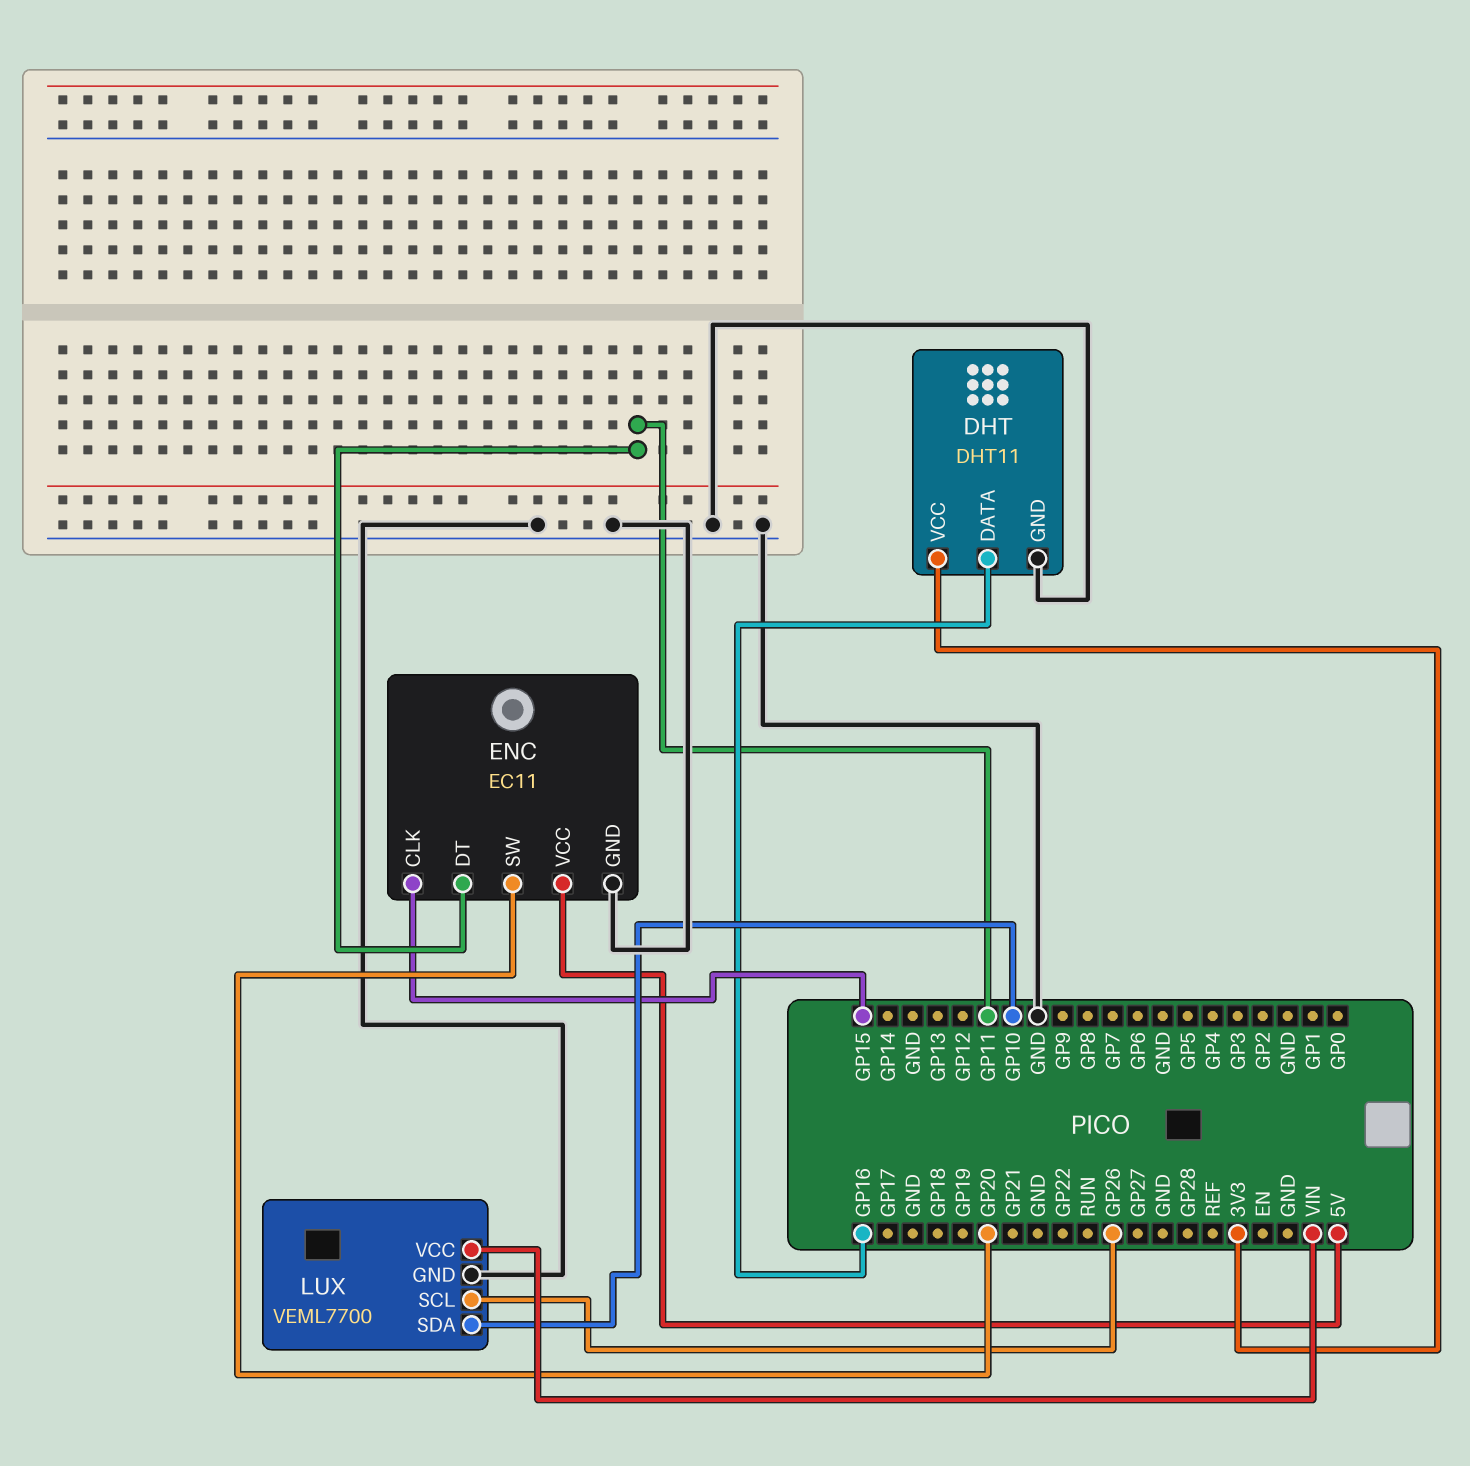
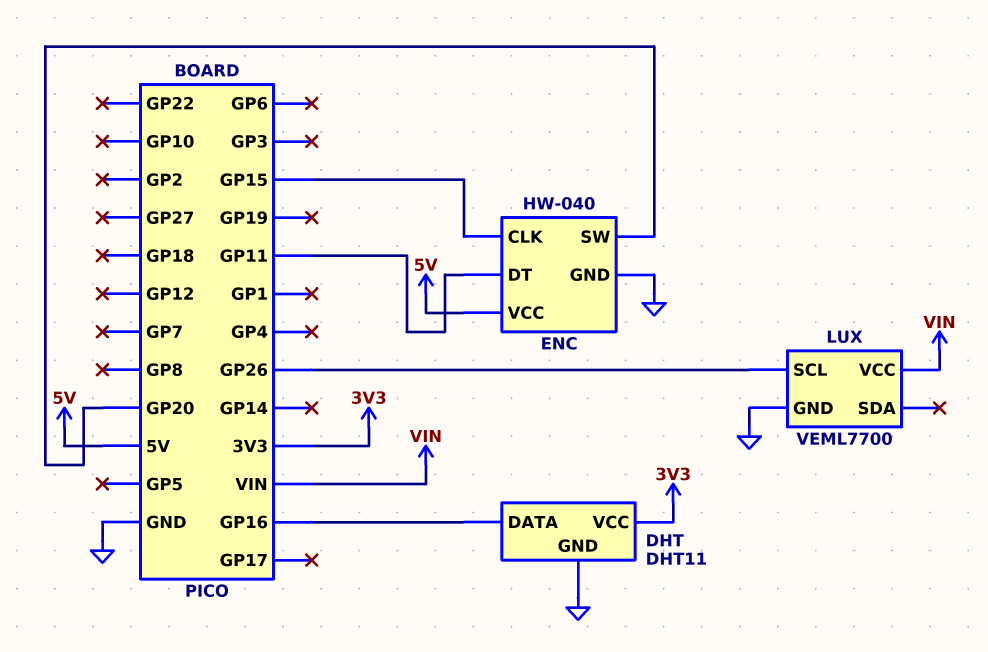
ENC: EC11 -> HW-040
LUX pin SDA: GP10 -> none

